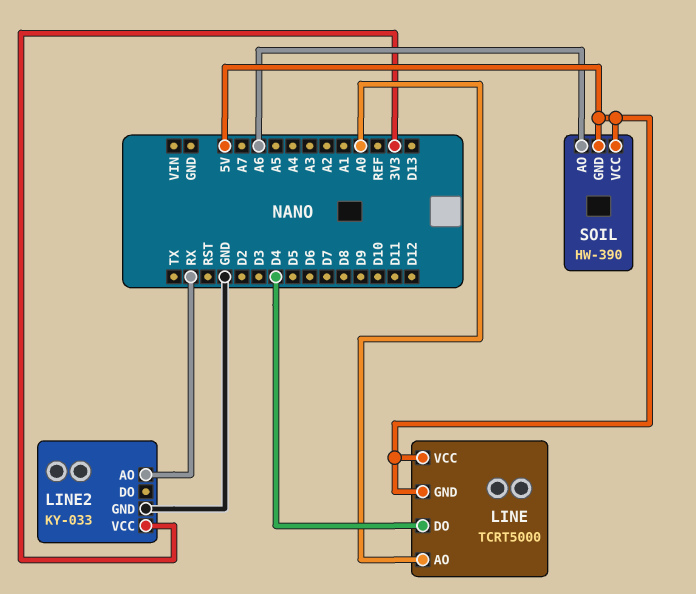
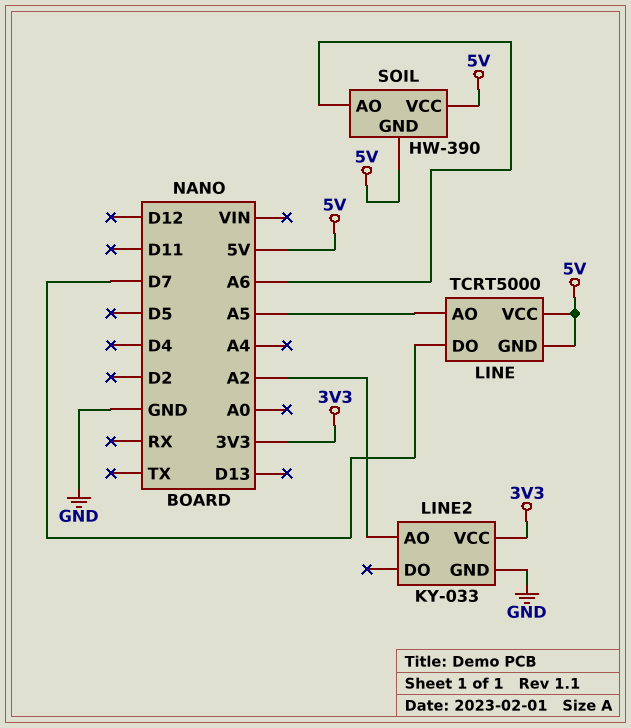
LINE pin AO: A0 -> A5
LINE pin DO: D4 -> D7
LINE2 pin AO: RX -> A2

